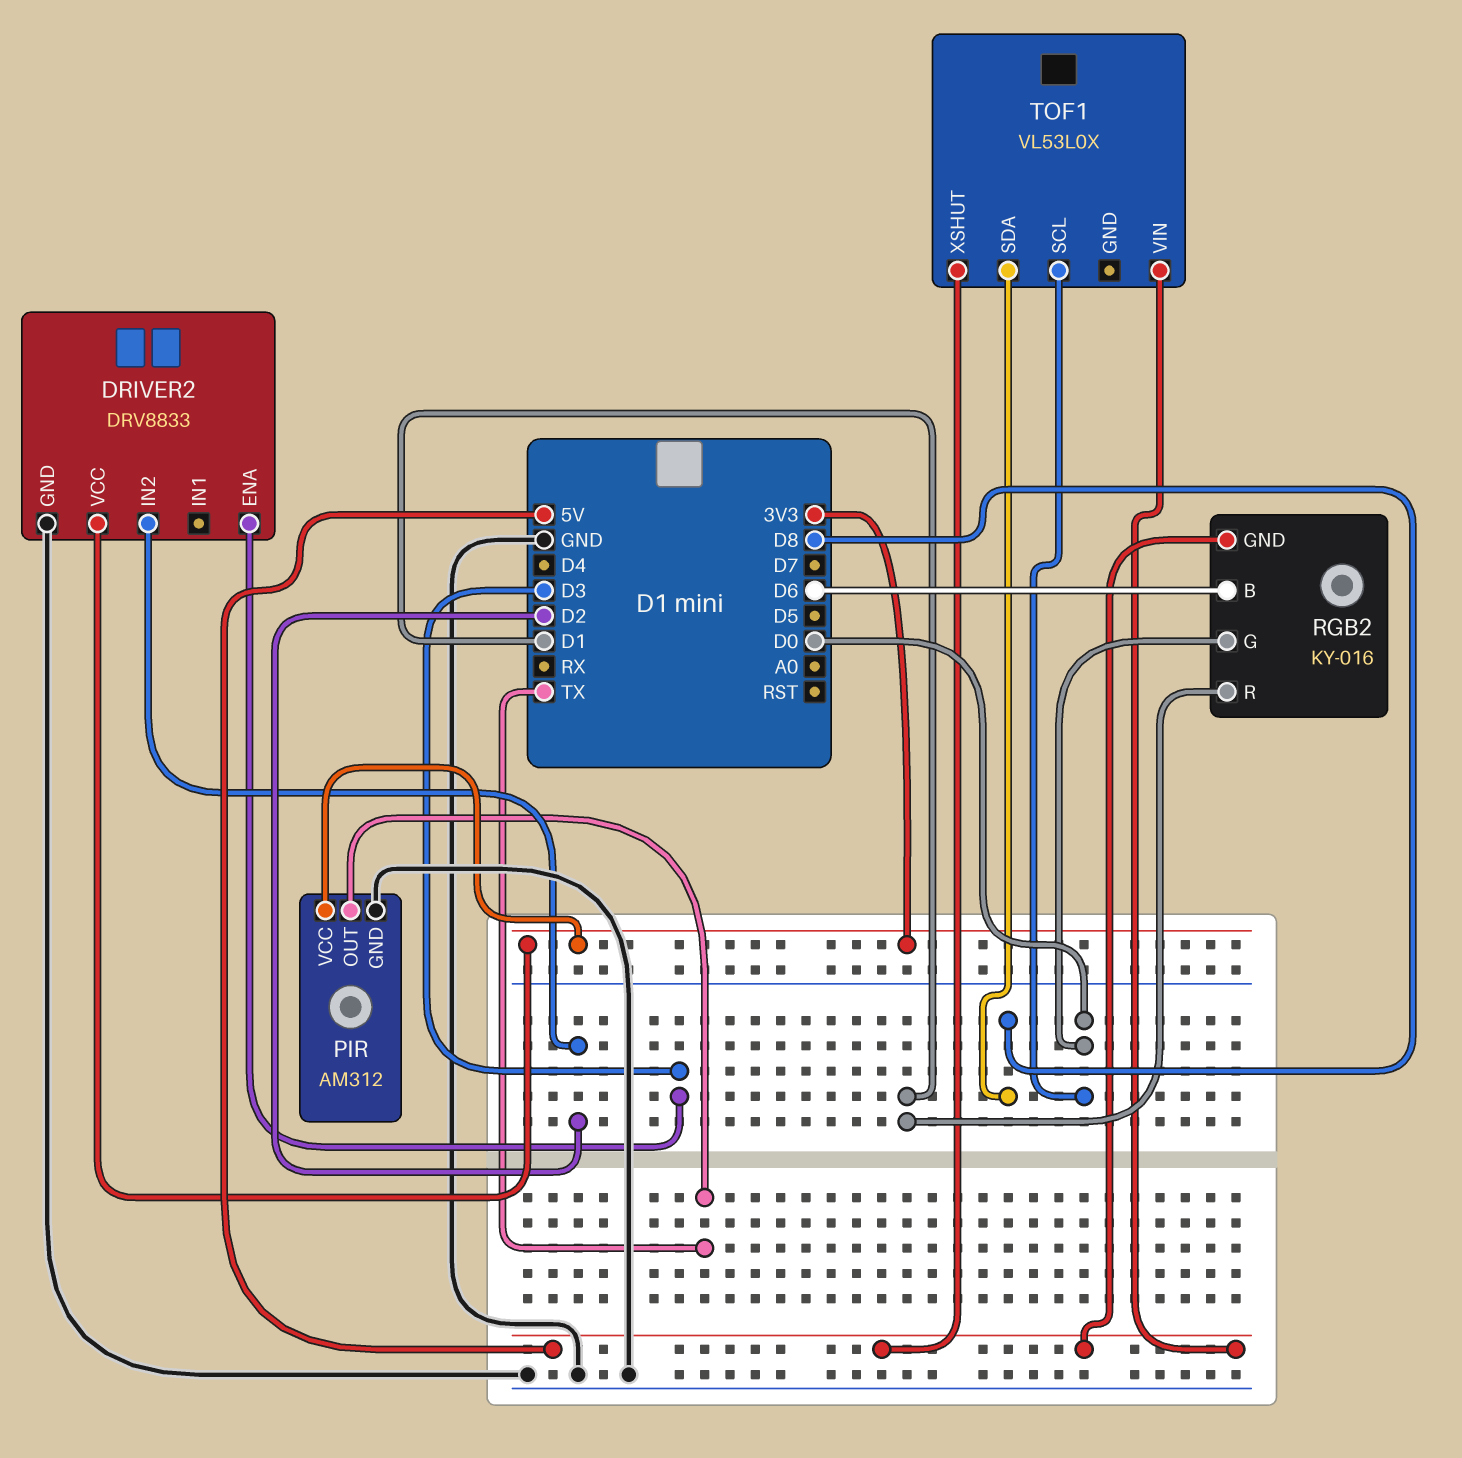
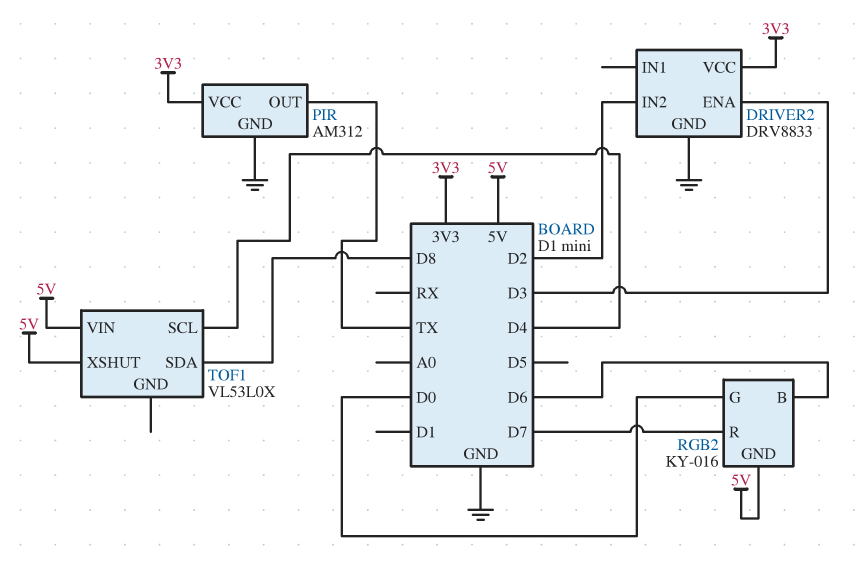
RGB2 pin R: D1 -> D7
TOF1 pin SCL: D0 -> D4

